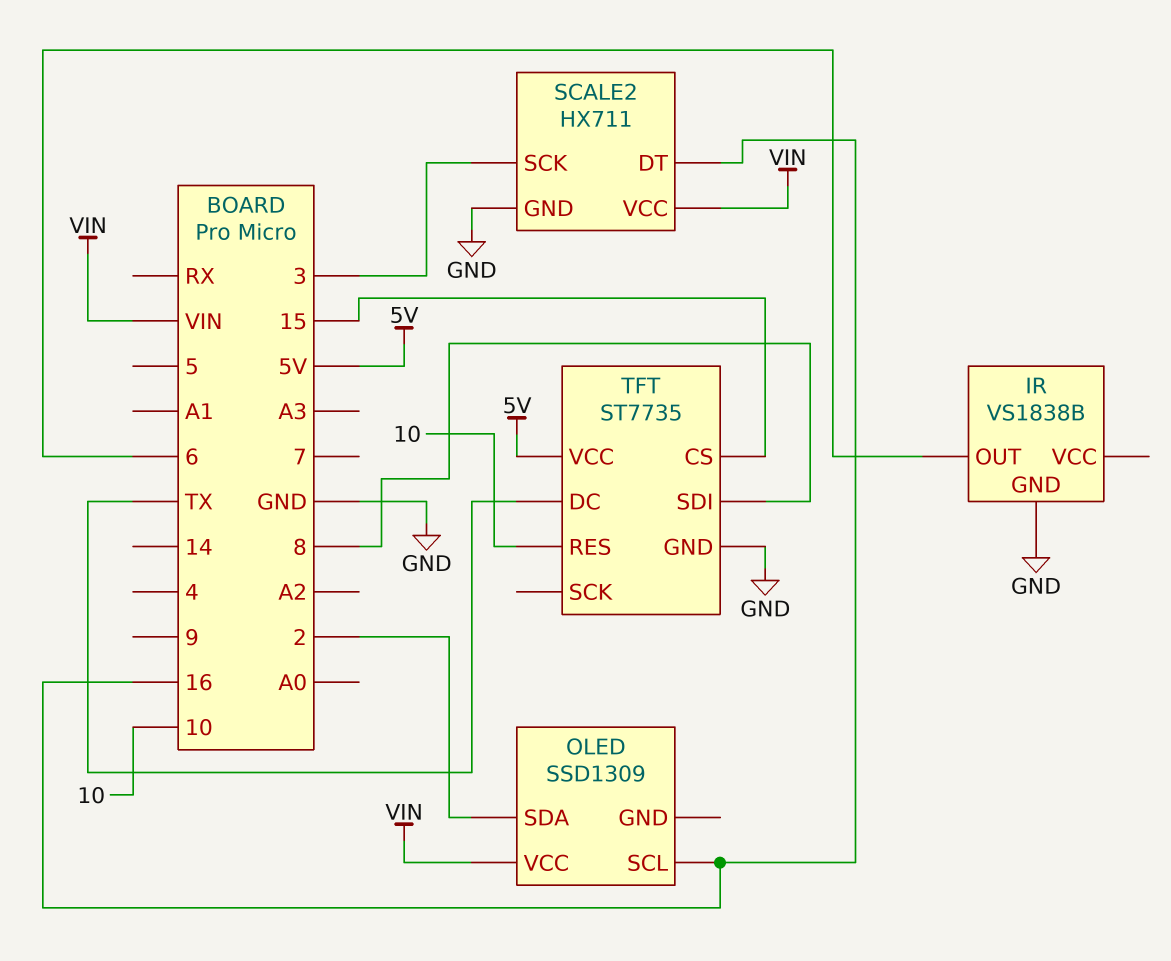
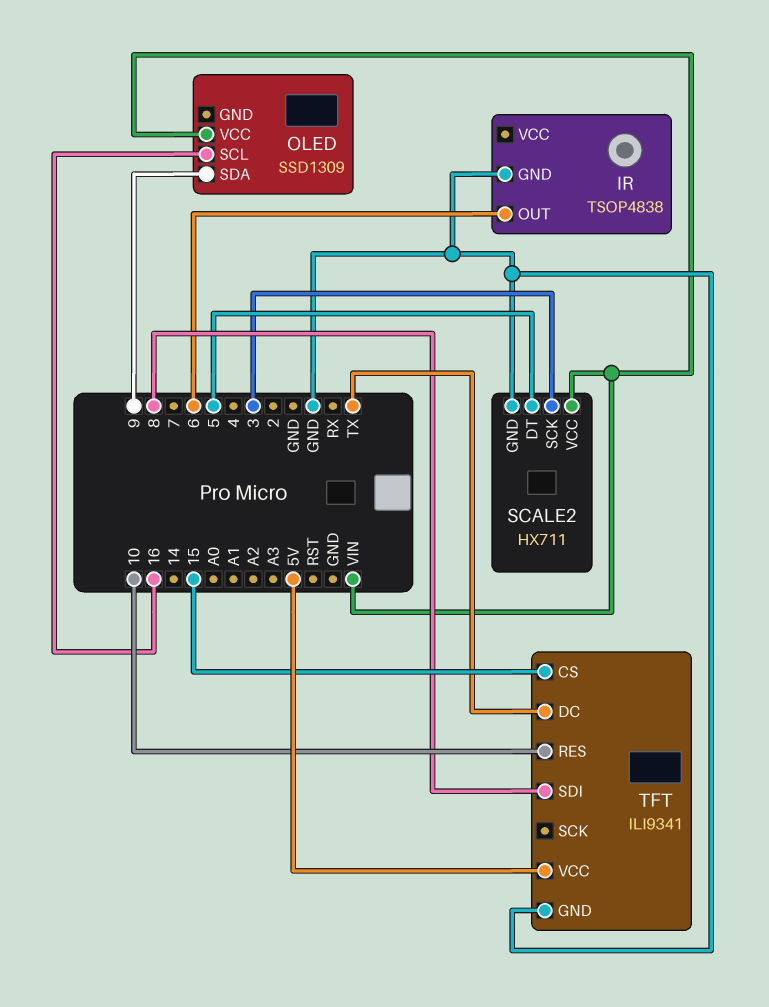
IR: VS1838B -> TSOP4838
OLED pin SDA: 2 -> 9
SCALE2 pin DT: 16 -> 5
TFT: ST7735 -> ILI9341

